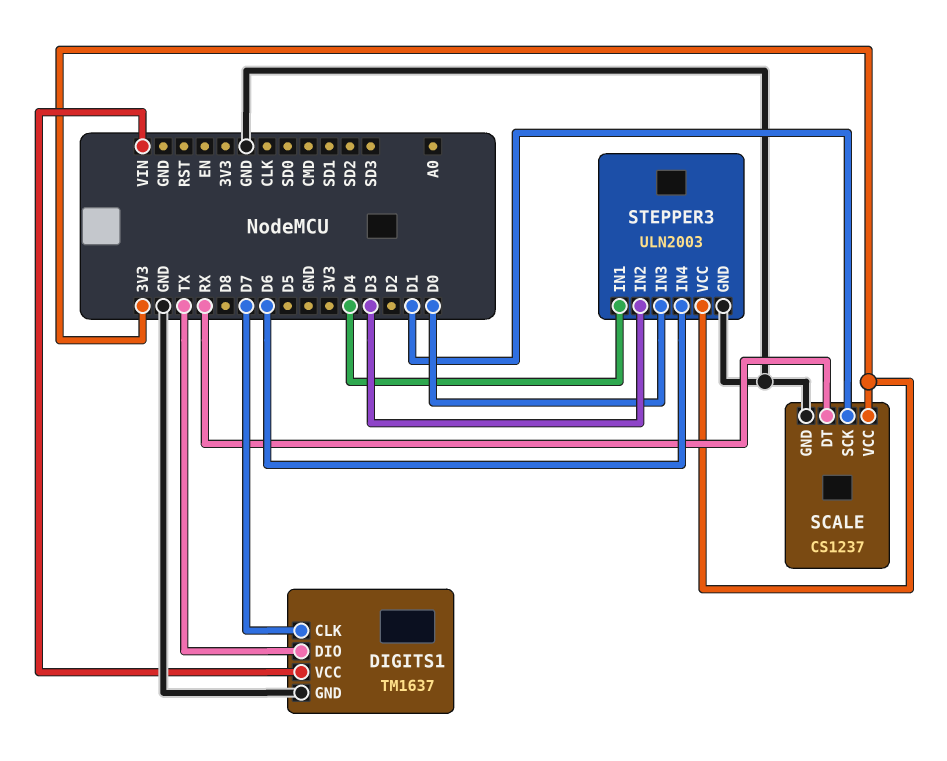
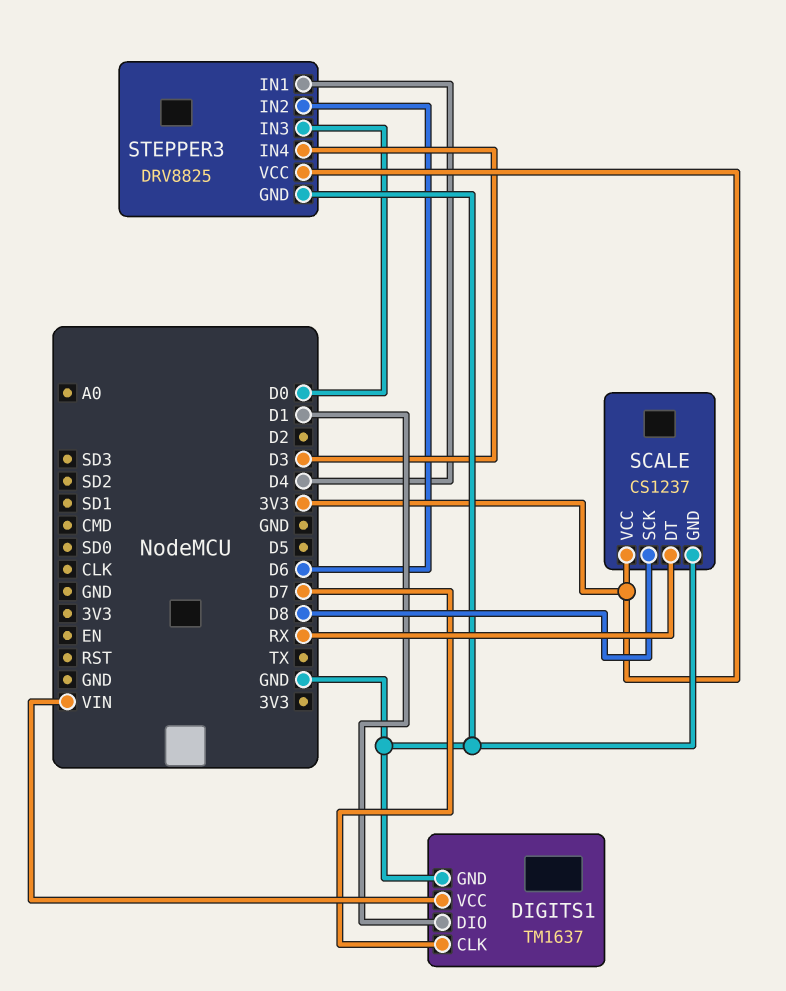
DIGITS1 pin DIO: TX -> D1
SCALE pin SCK: D1 -> D8
STEPPER3: ULN2003 -> DRV8825
STEPPER3 pin IN2: D3 -> D6
STEPPER3 pin IN4: D6 -> D3

